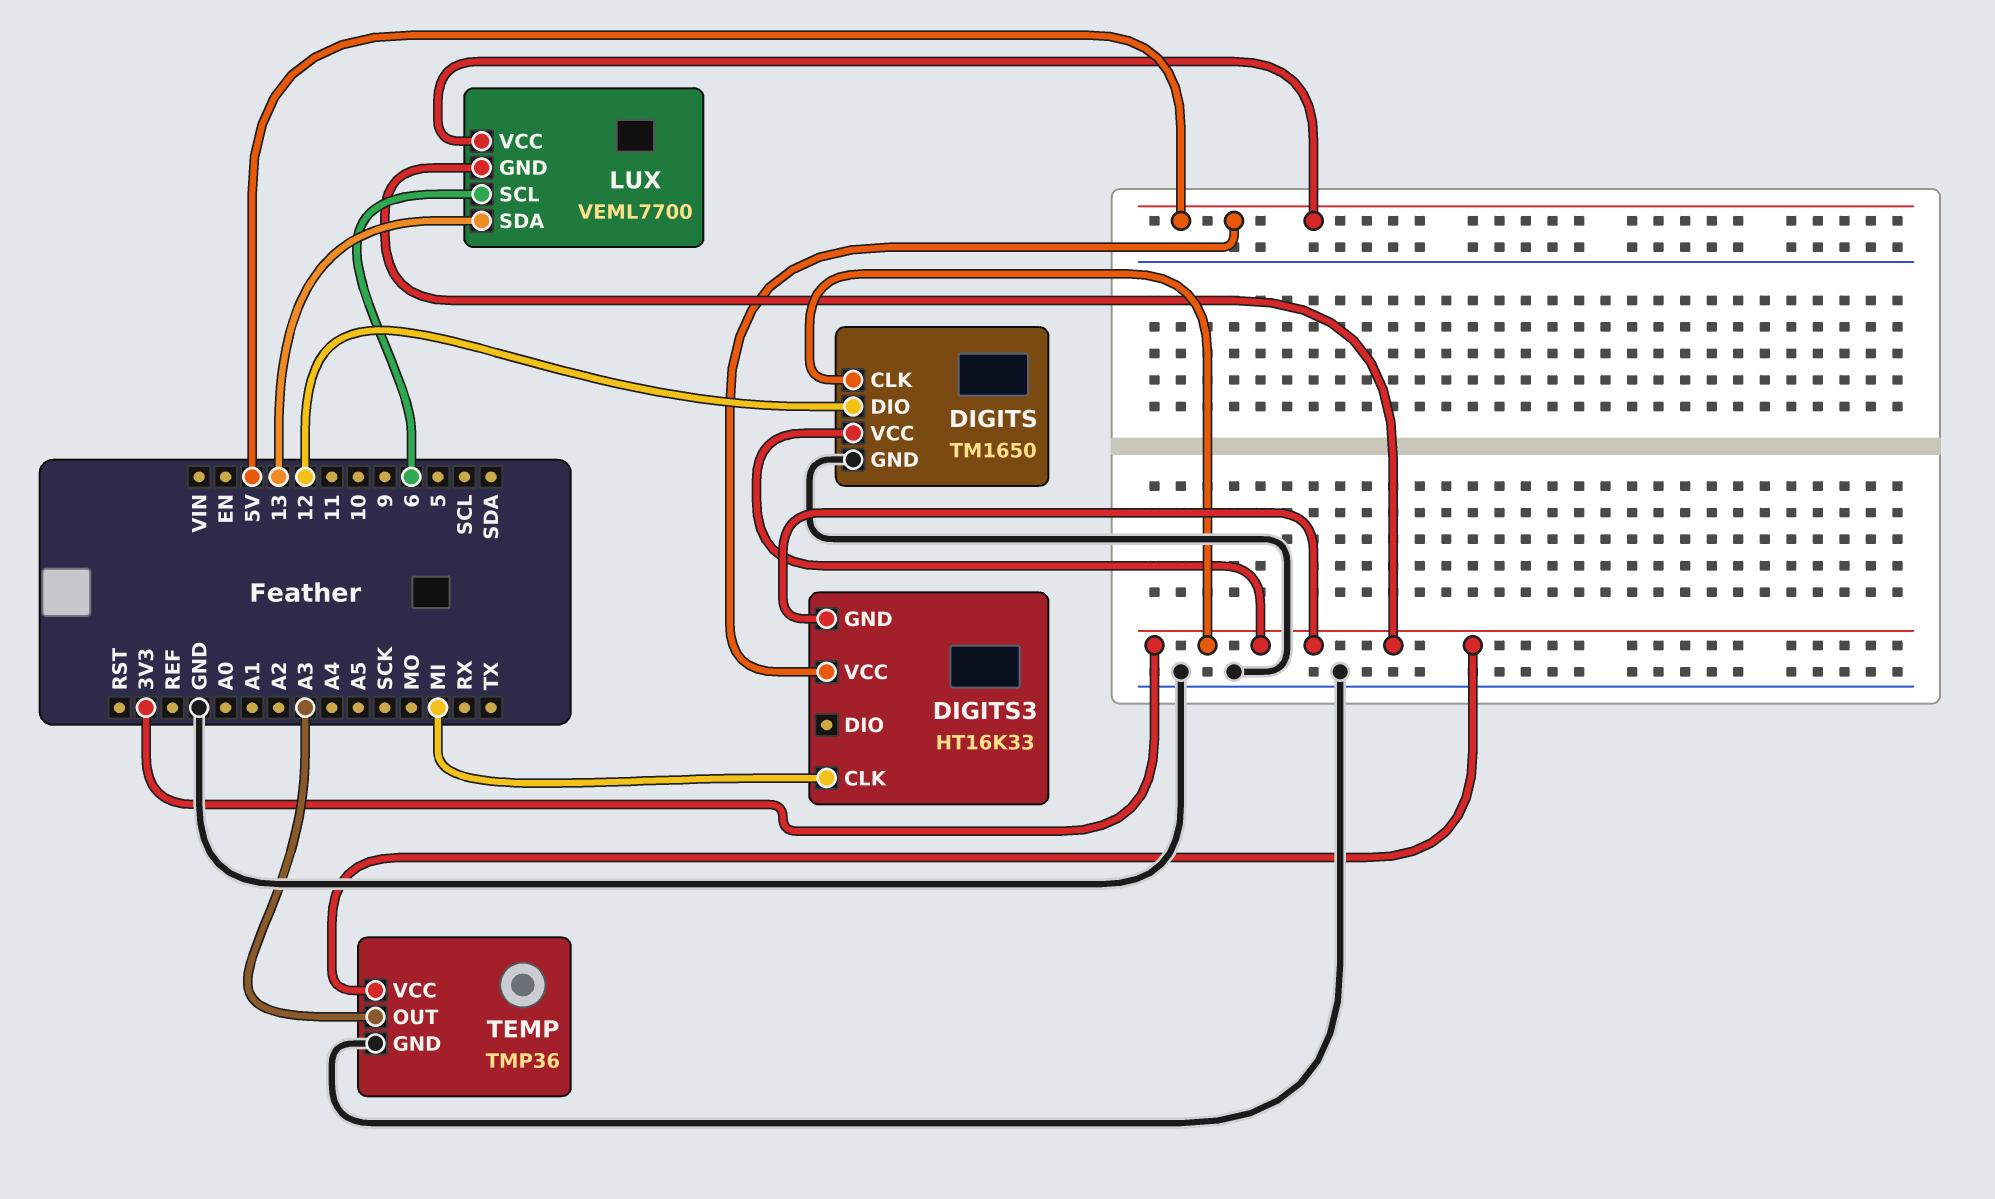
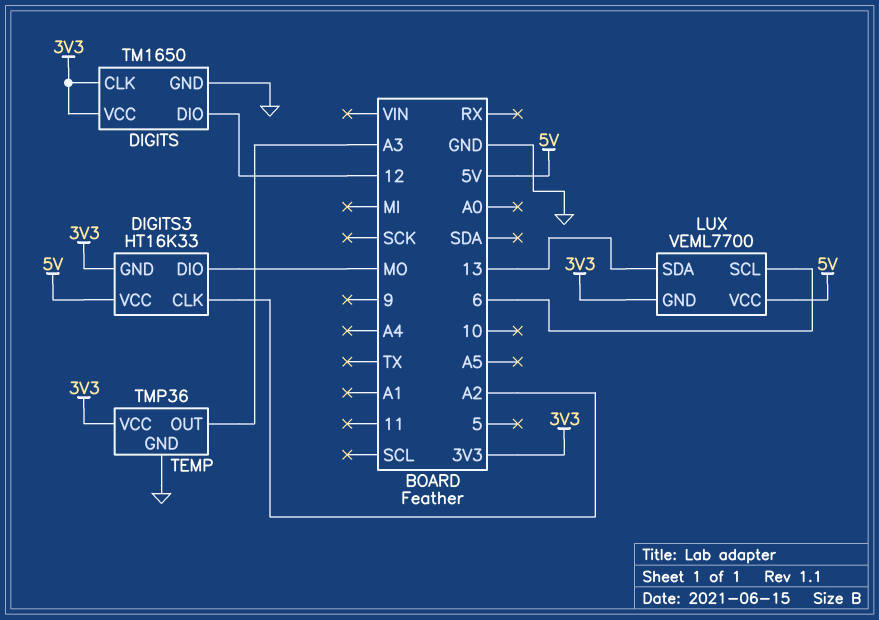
DIGITS3 pin CLK: MI -> A2
DIGITS3 pin DIO: none -> MO

